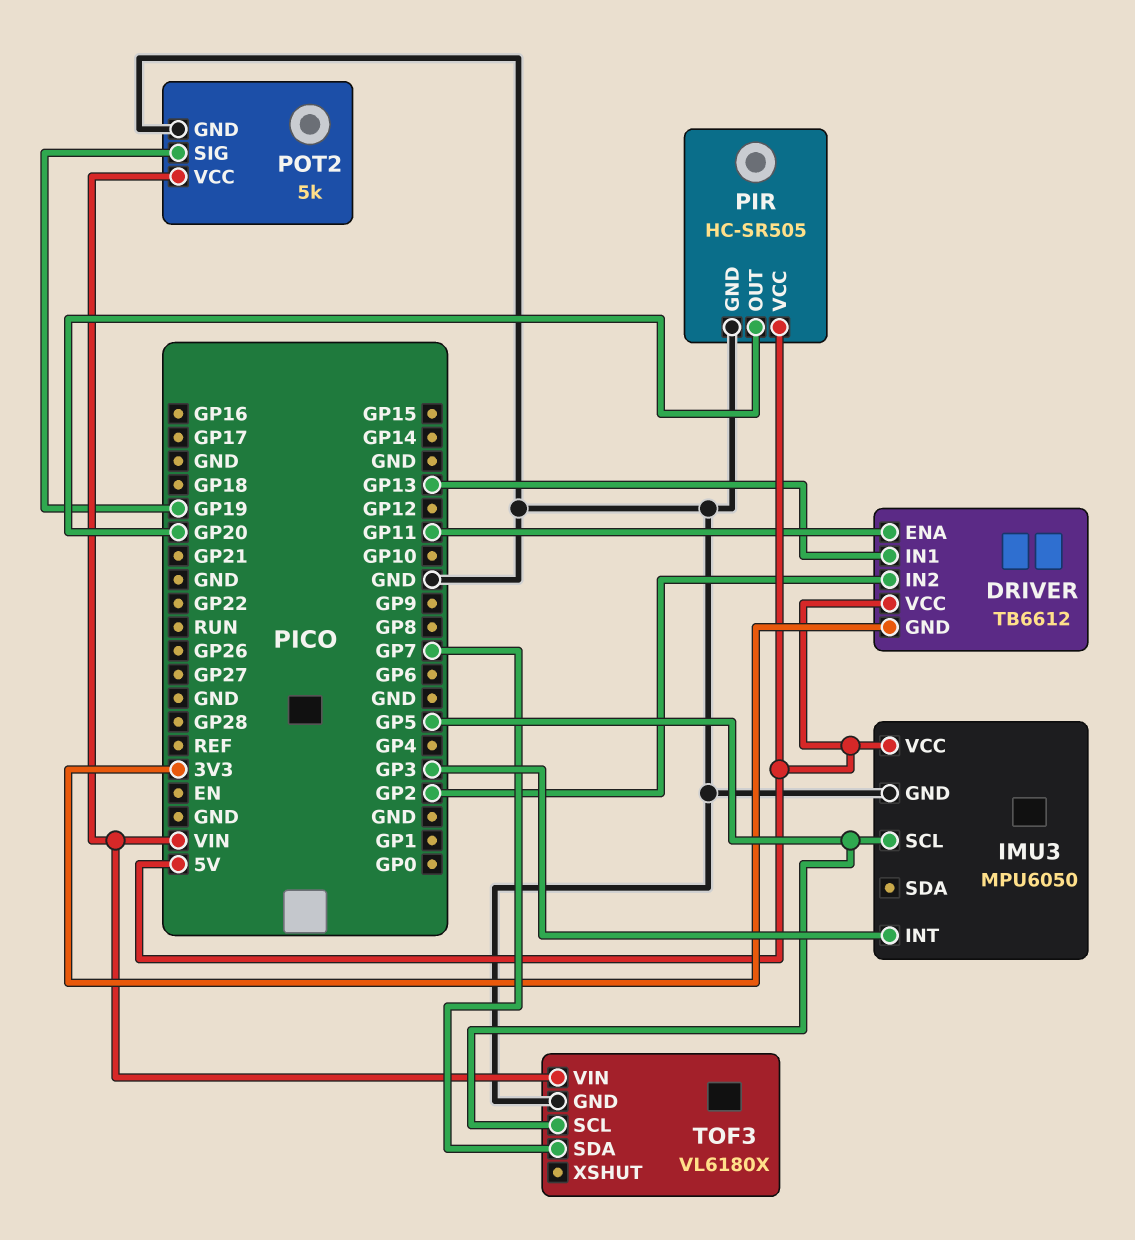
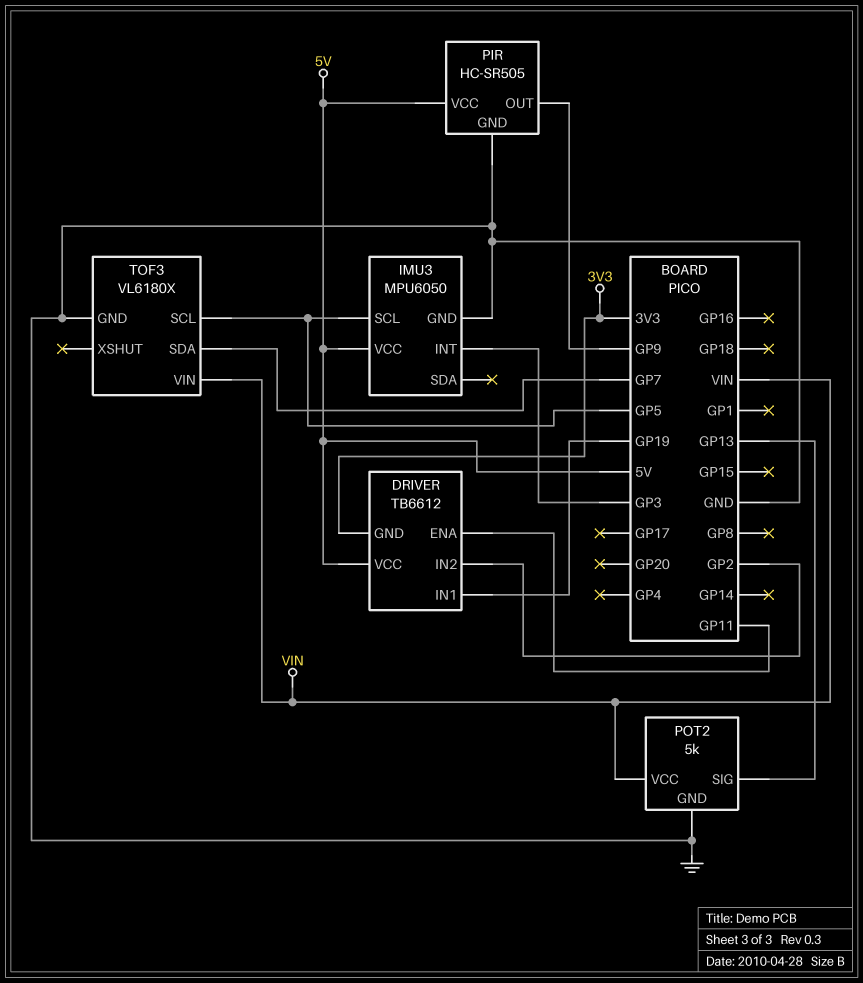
DRIVER pin IN1: GP13 -> GP19
PIR pin OUT: GP20 -> GP9
POT2 pin SIG: GP19 -> GP13

